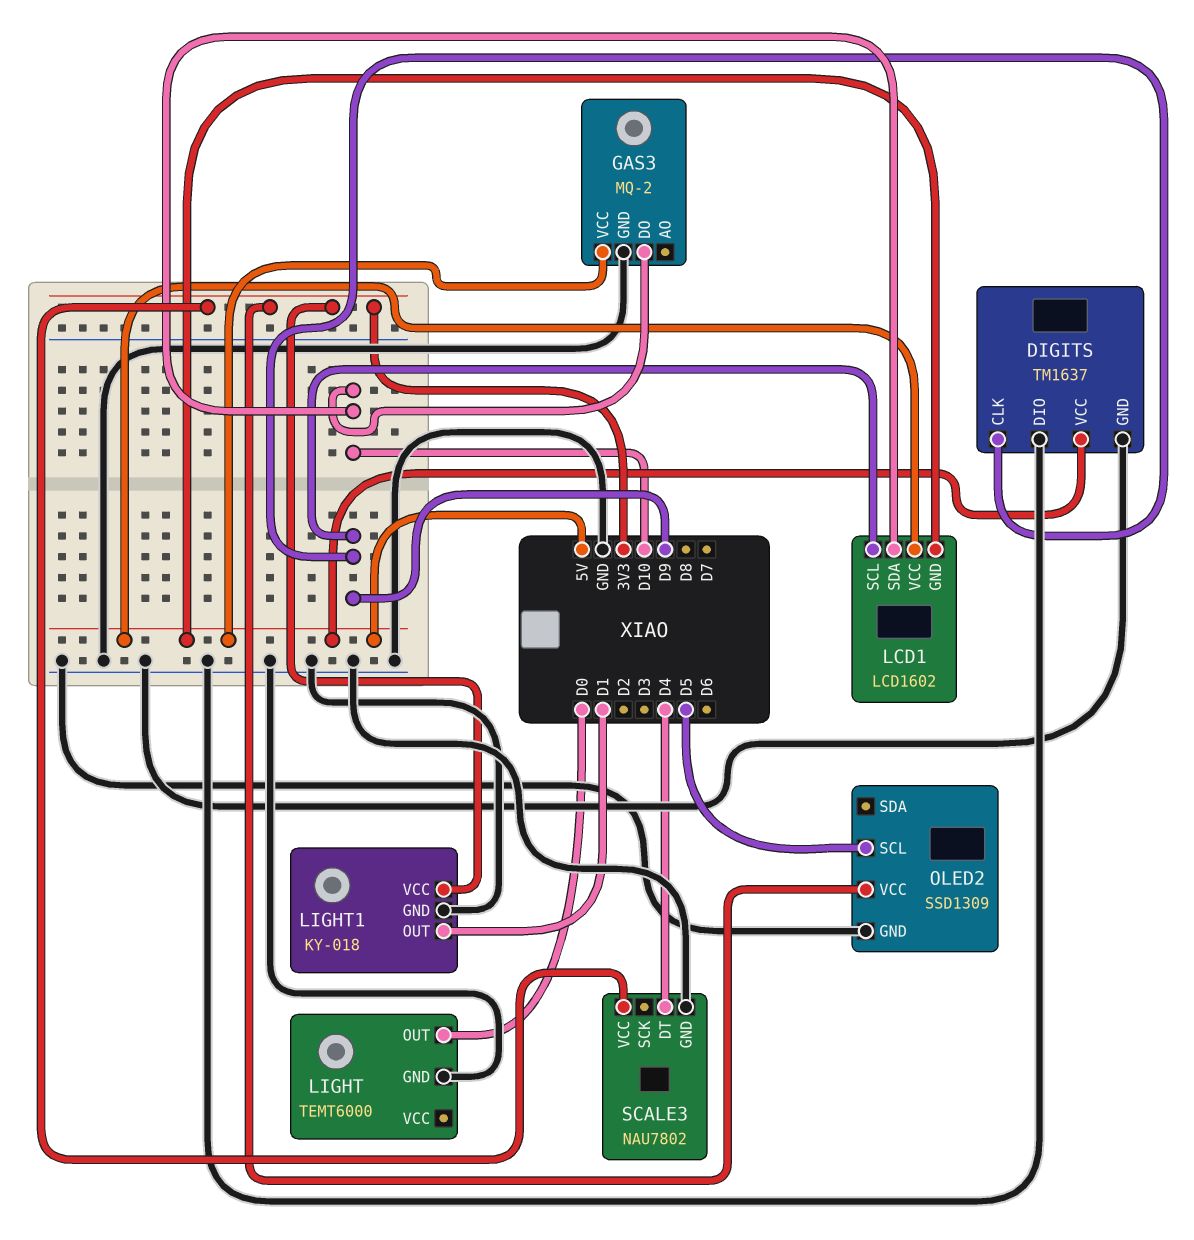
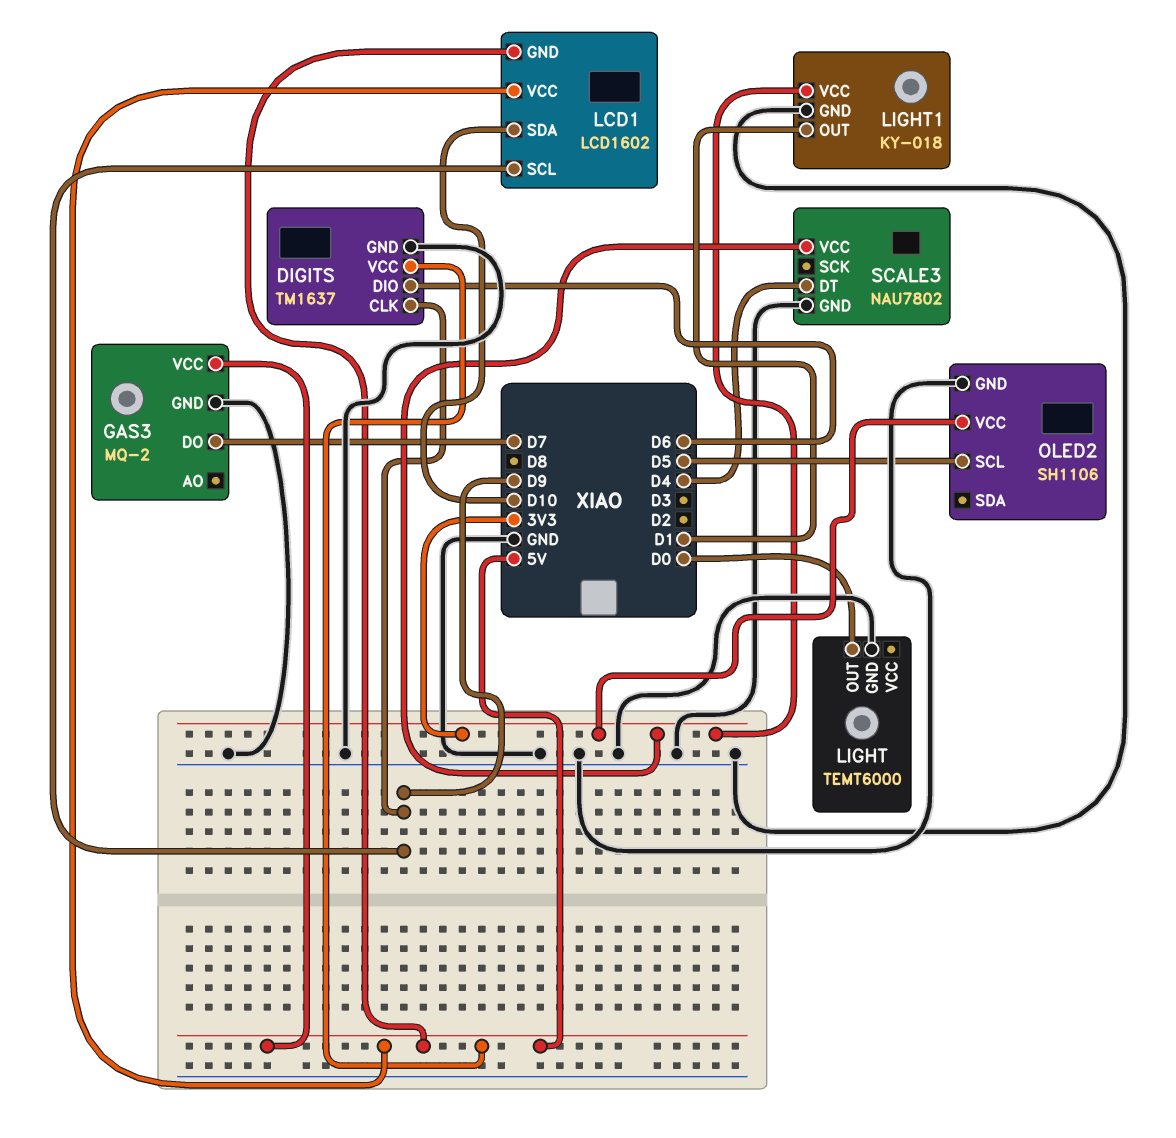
DIGITS pin DIO: GND -> D6
GAS3 pin DO: D10 -> D7
OLED2: SSD1309 -> SH1106

